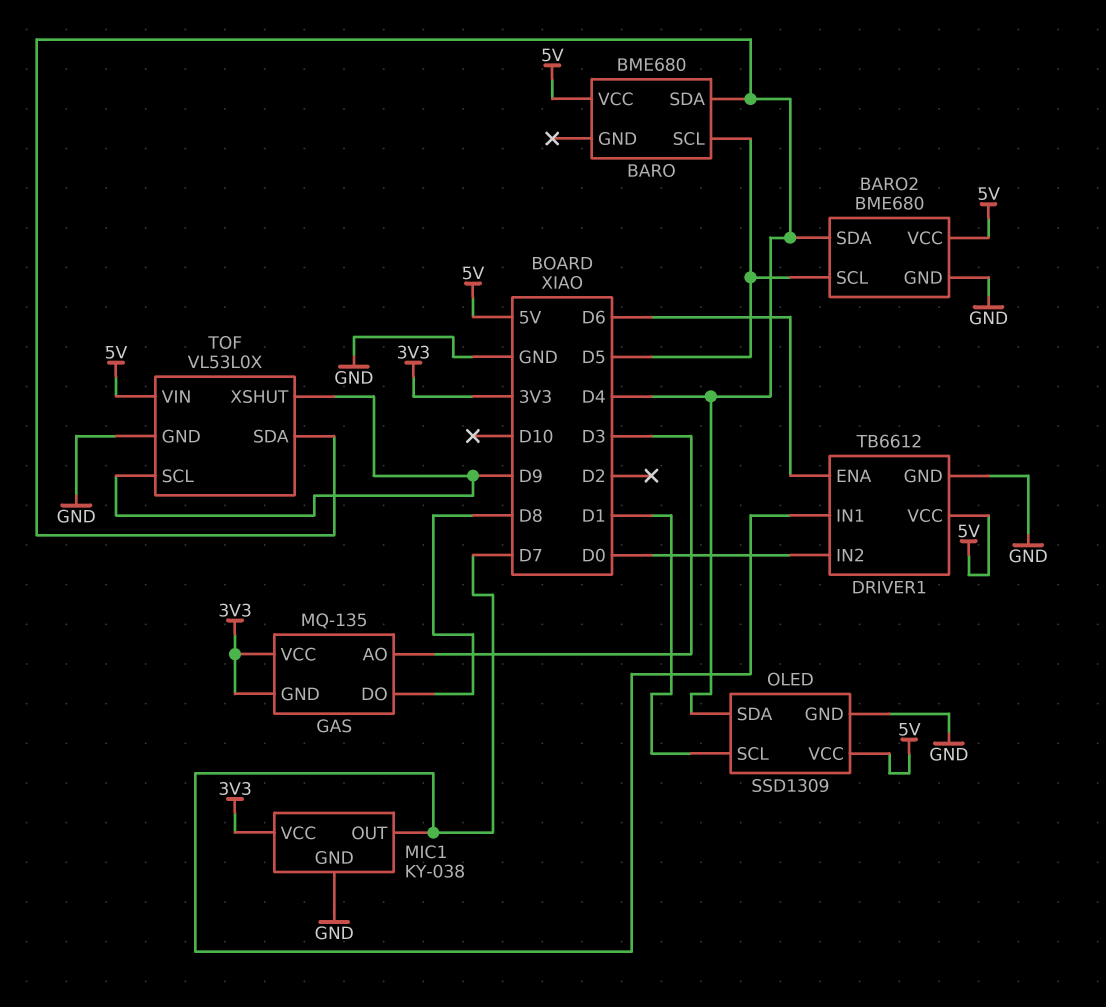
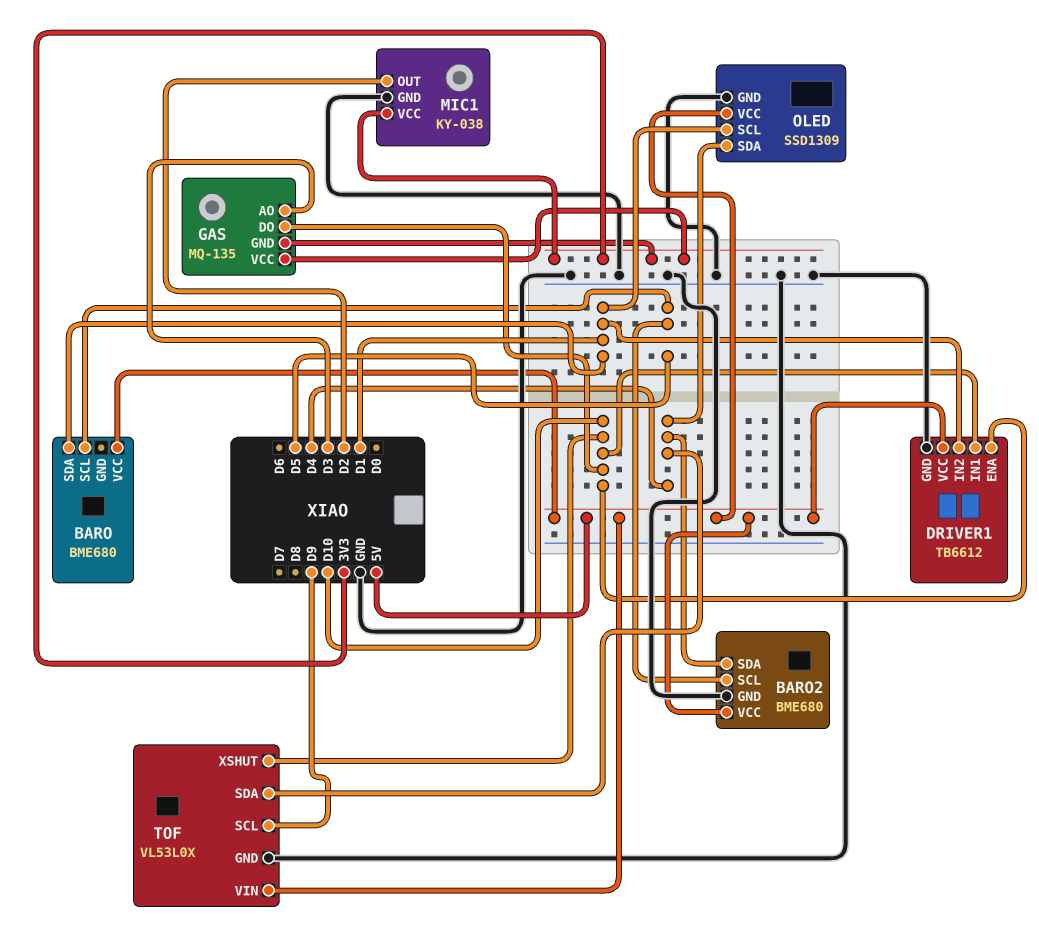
BARO pin SDA: D4 -> D1
DRIVER1 pin ENA: D6 -> D10
DRIVER1 pin IN1: D7 -> D10
DRIVER1 pin IN2: D0 -> D1
GAS pin DO: D8 -> D10
MIC1 pin OUT: D7 -> D2
TOF pin XSHUT: D9 -> D10

